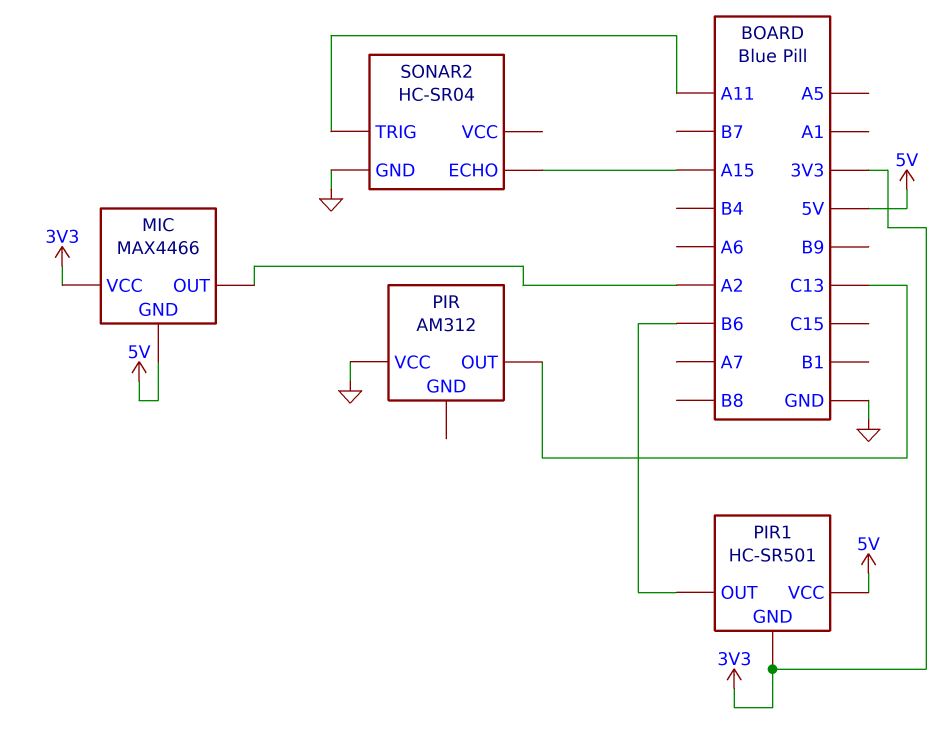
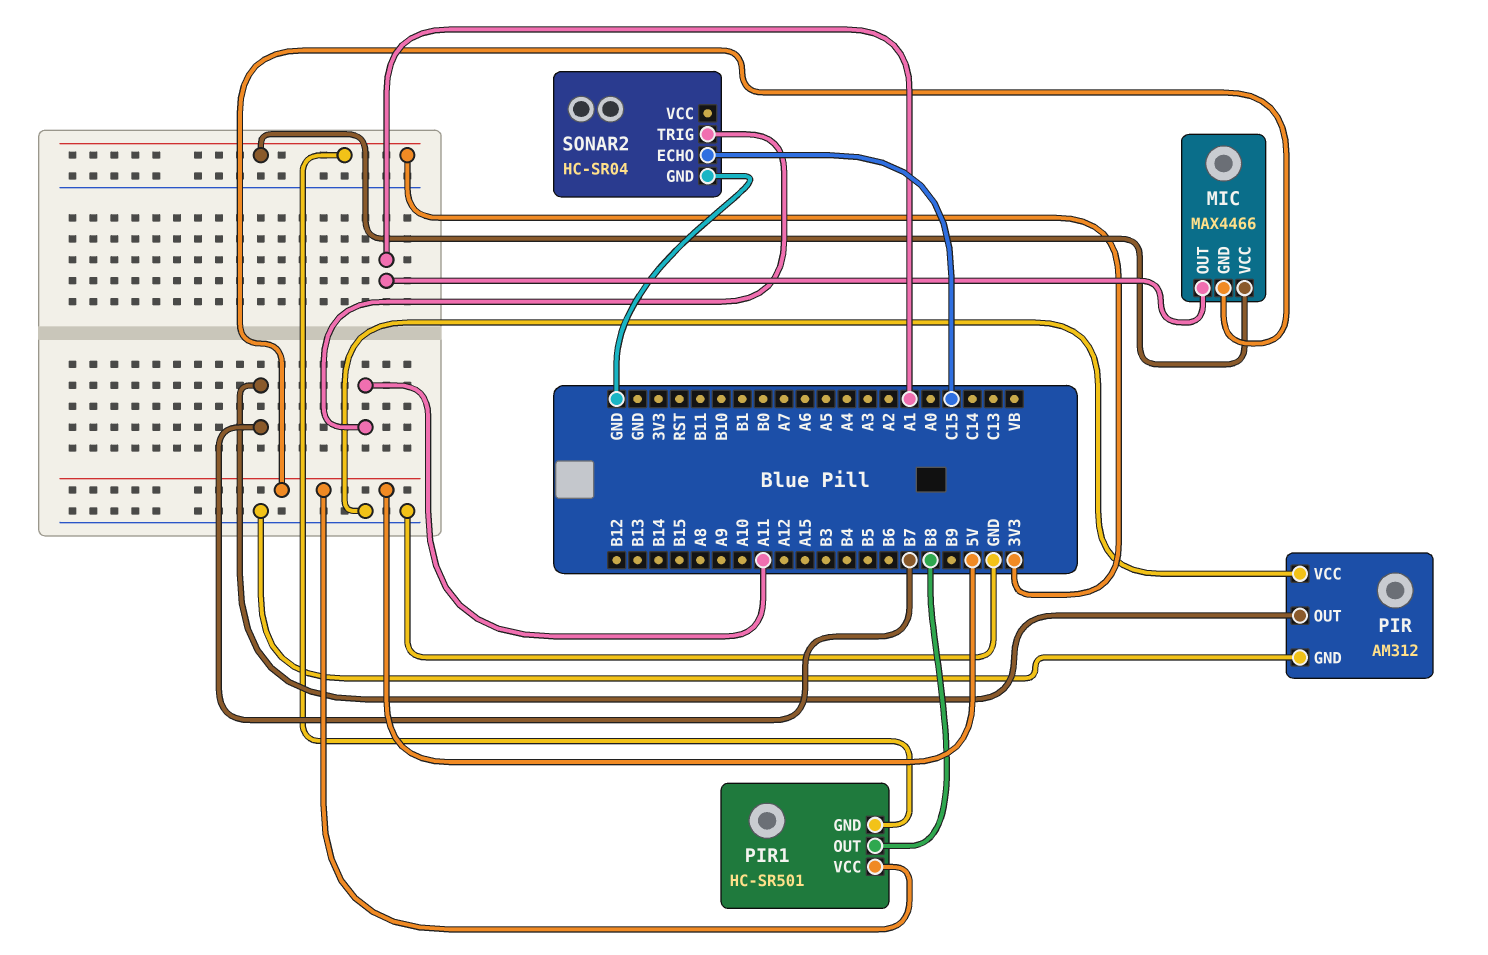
MIC pin OUT: A2 -> A1
PIR pin GND: none -> GND
PIR pin OUT: C13 -> B7
PIR1 pin OUT: B6 -> B8
SONAR2 pin ECHO: A15 -> C15

